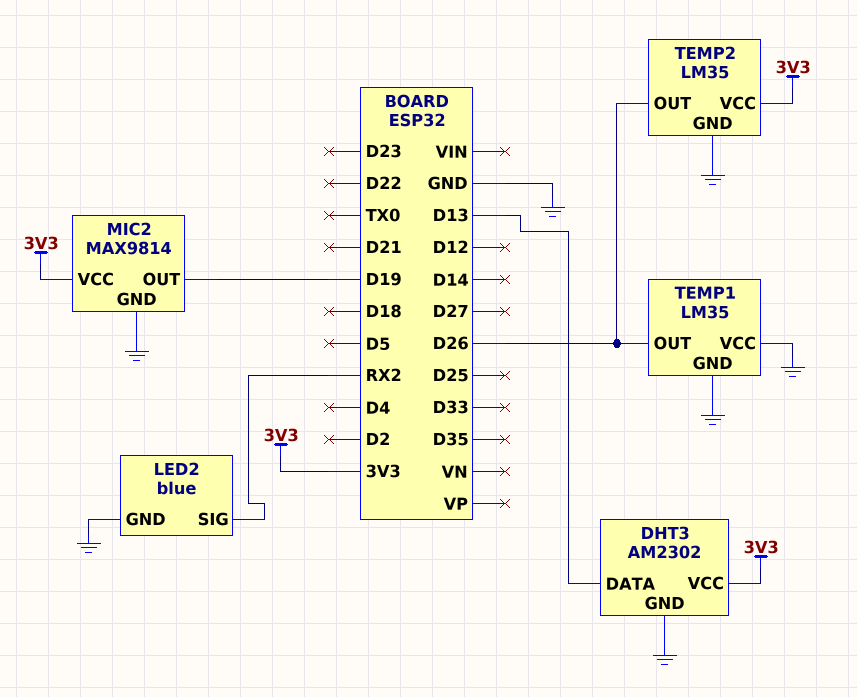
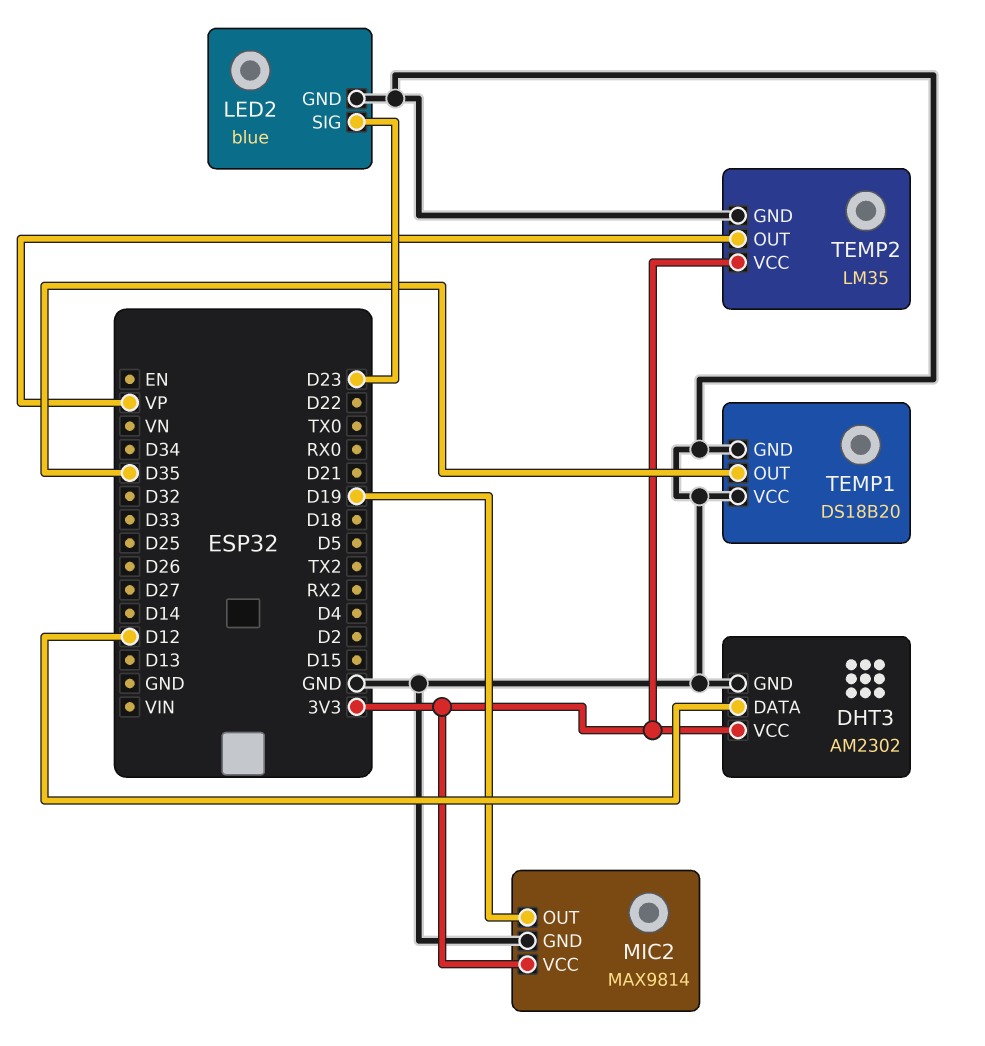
DHT3 pin DATA: D13 -> D12
LED2 pin SIG: RX2 -> D23
TEMP1: LM35 -> DS18B20
TEMP1 pin OUT: D26 -> D35
TEMP2 pin OUT: D26 -> VP

